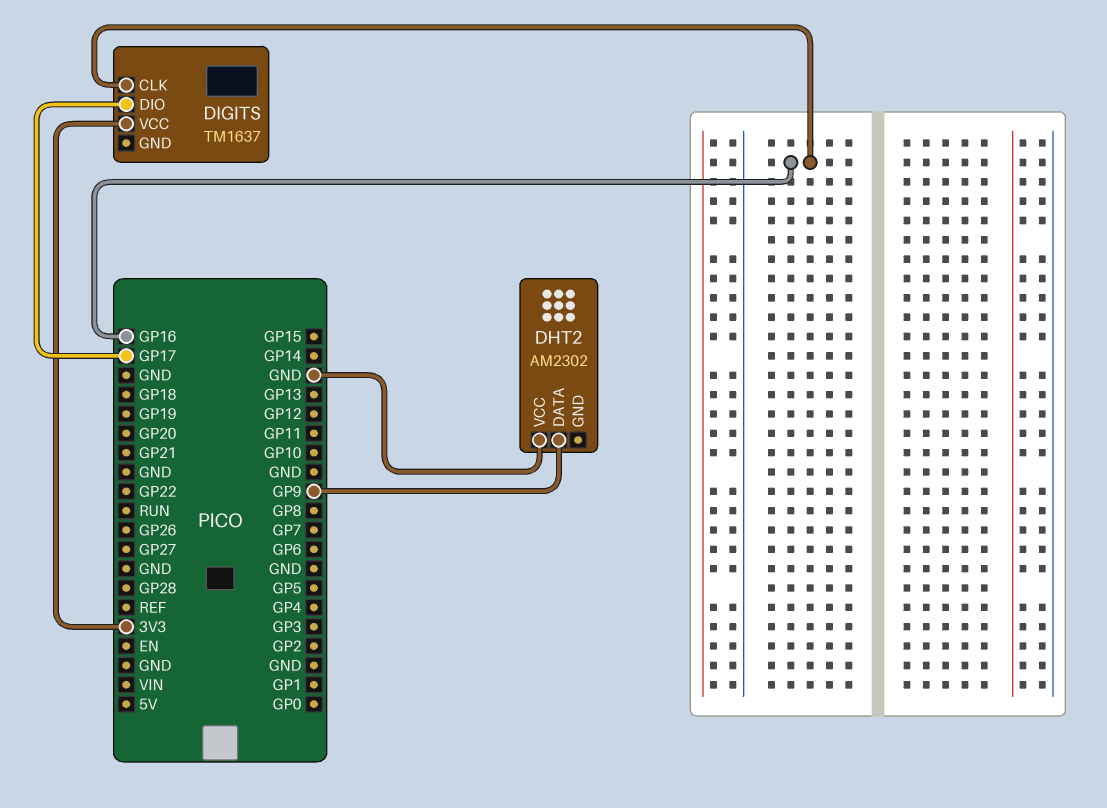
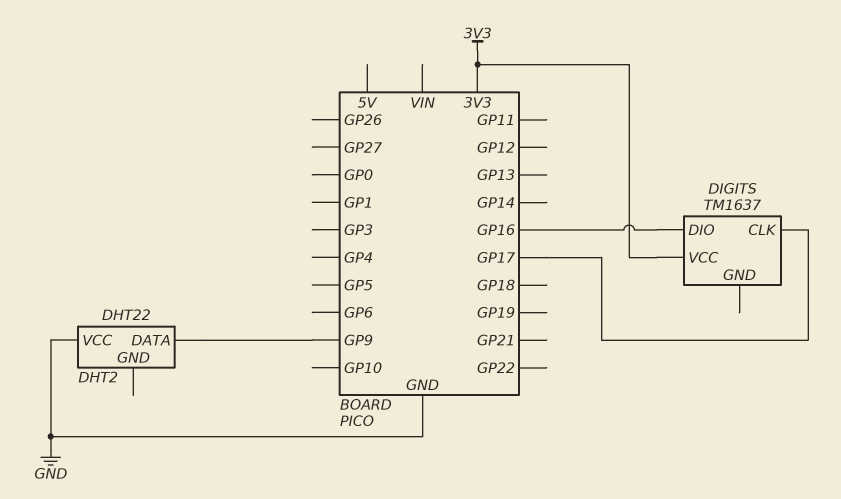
DHT2: AM2302 -> DHT22
DIGITS pin CLK: GP16 -> GP17
DIGITS pin DIO: GP17 -> GP16

